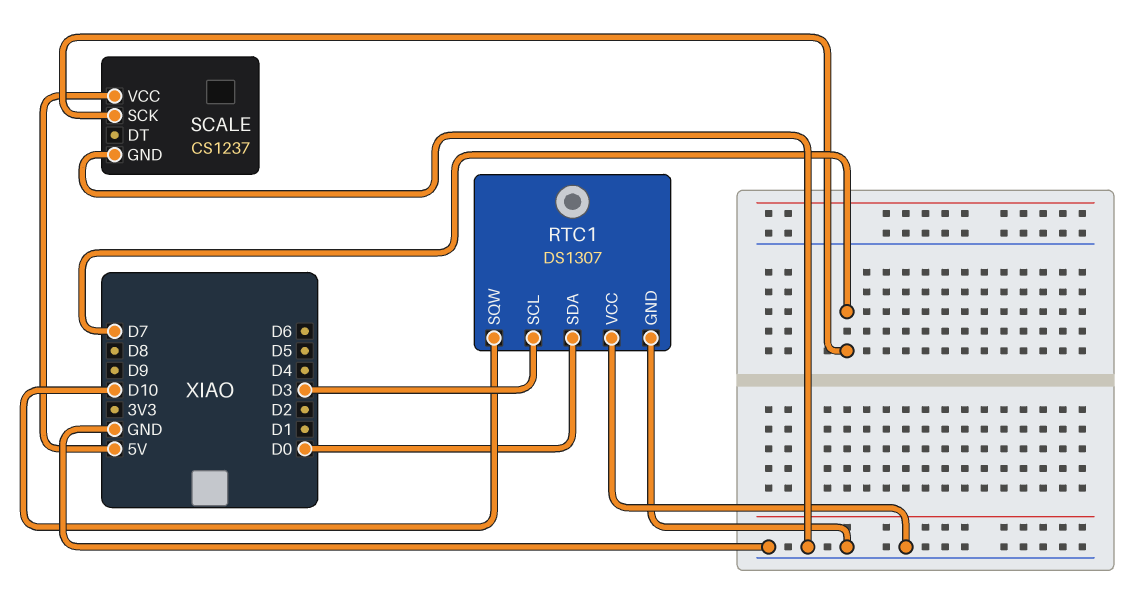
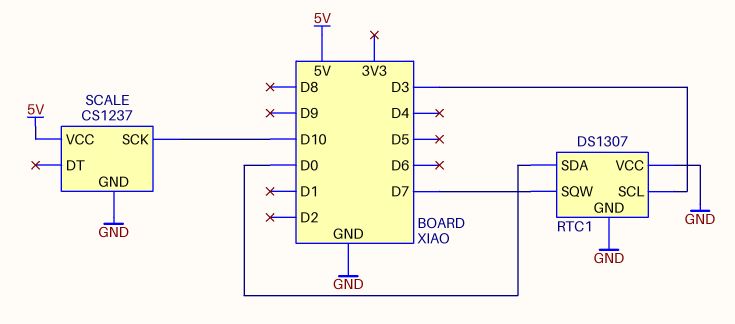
RTC1 pin SQW: D10 -> D7
SCALE pin SCK: D7 -> D10

